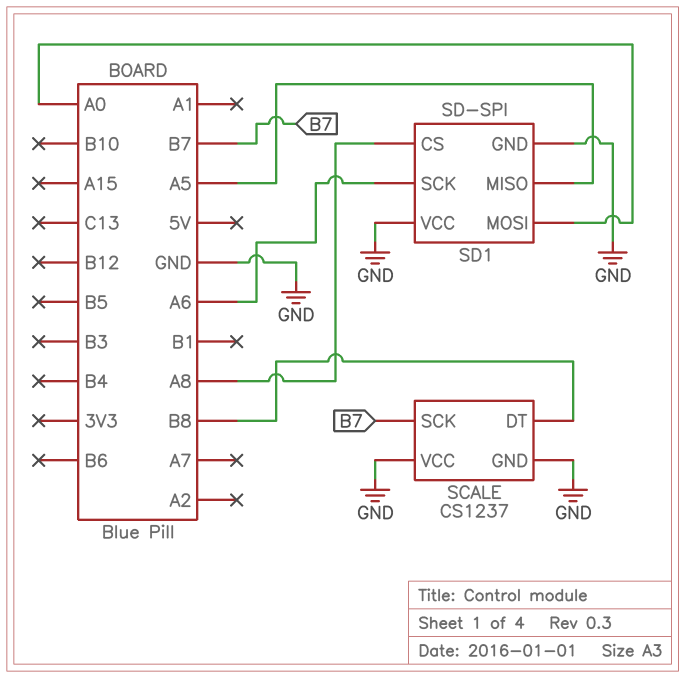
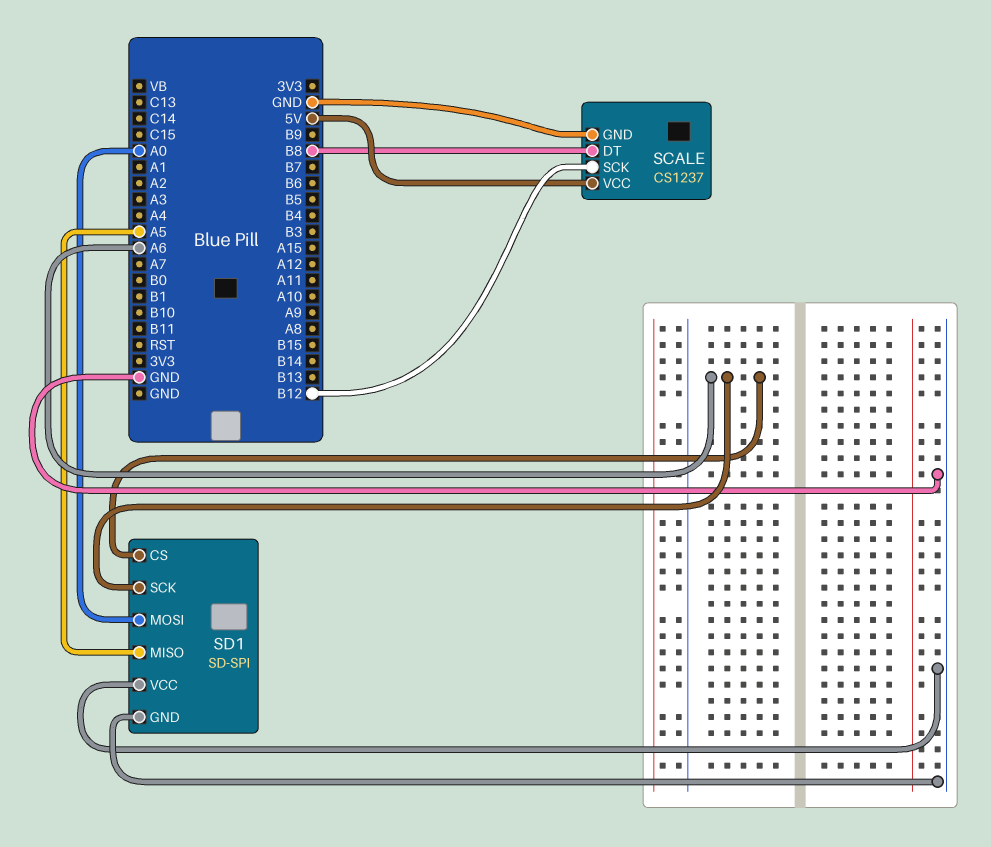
SCALE pin SCK: B7 -> B12
SCALE pin VCC: GND -> 5V
SD1 pin CS: A8 -> A6

